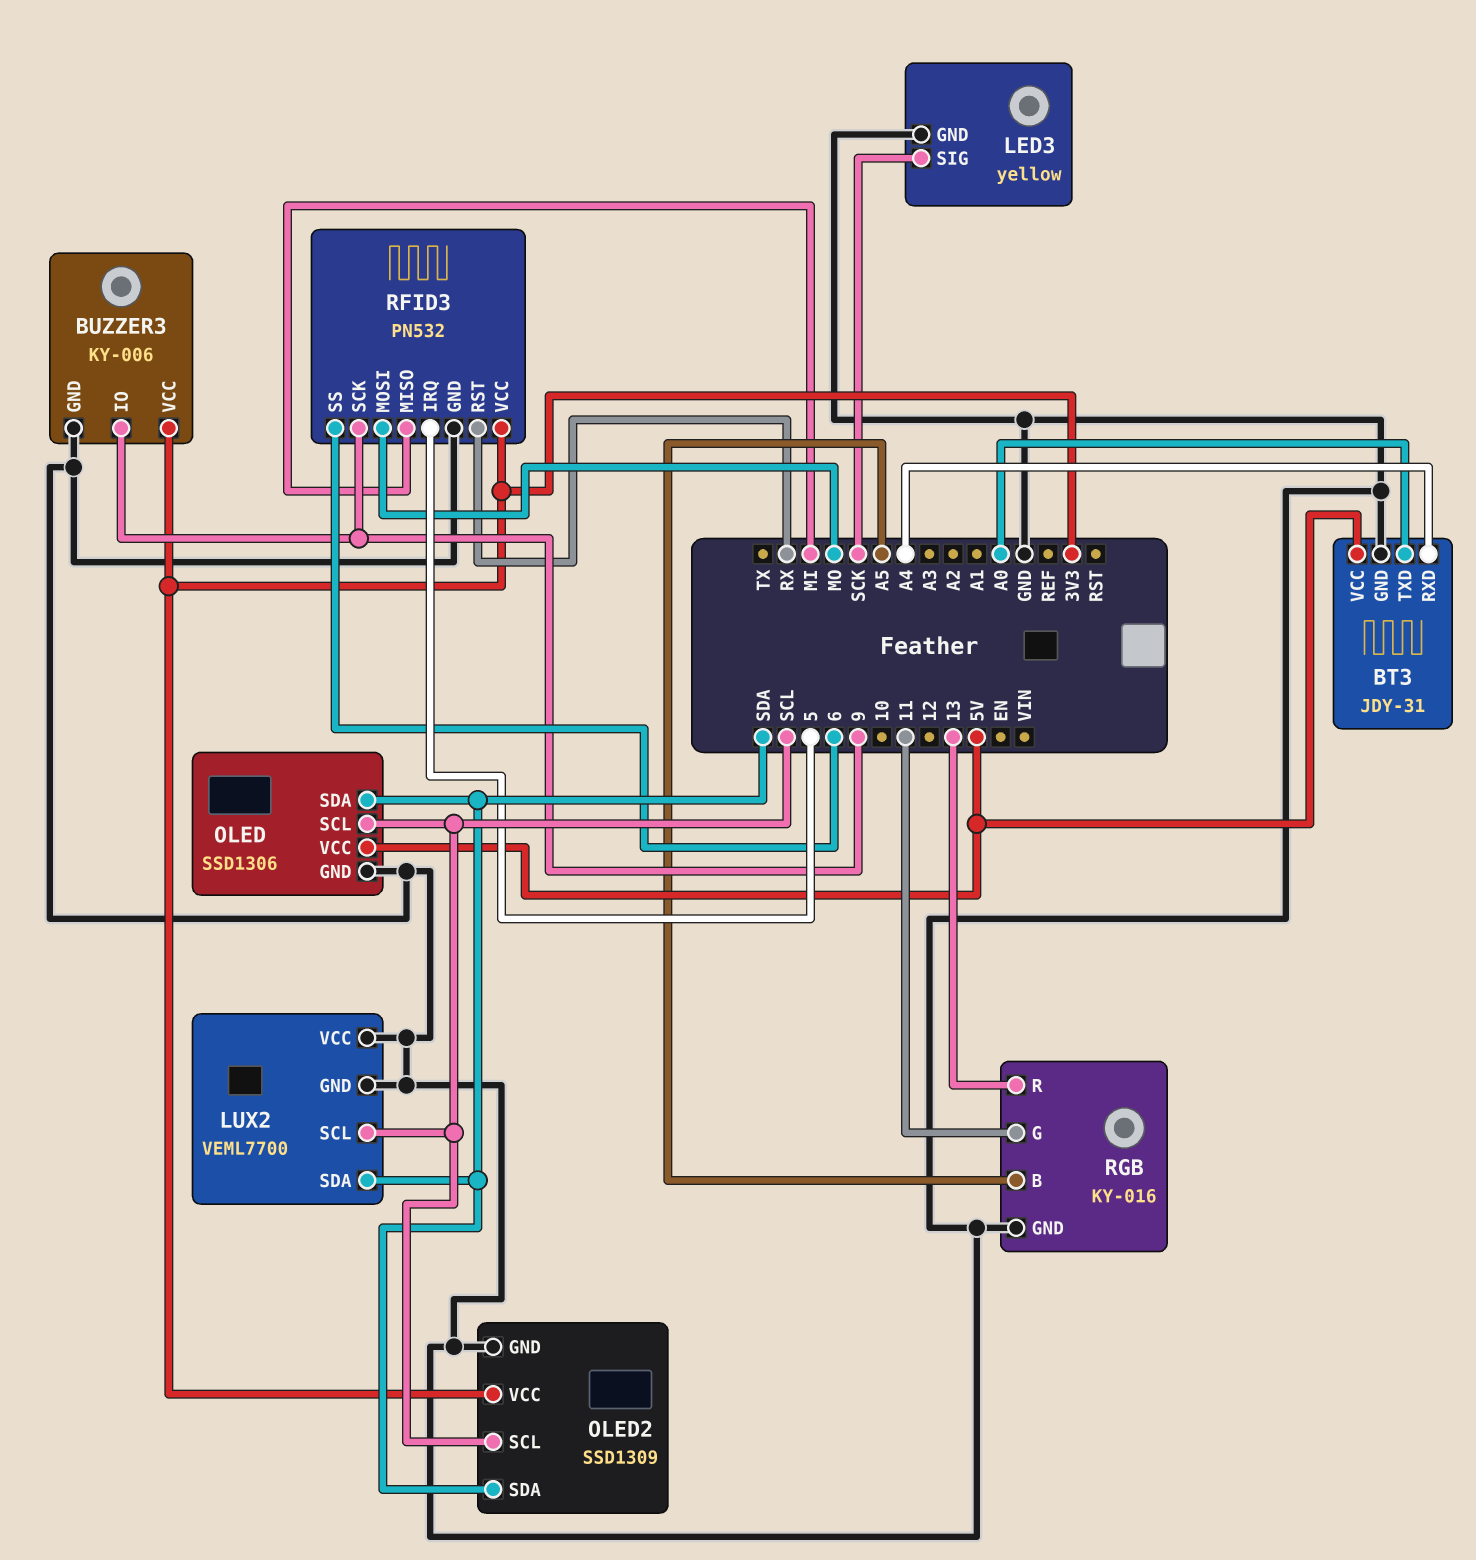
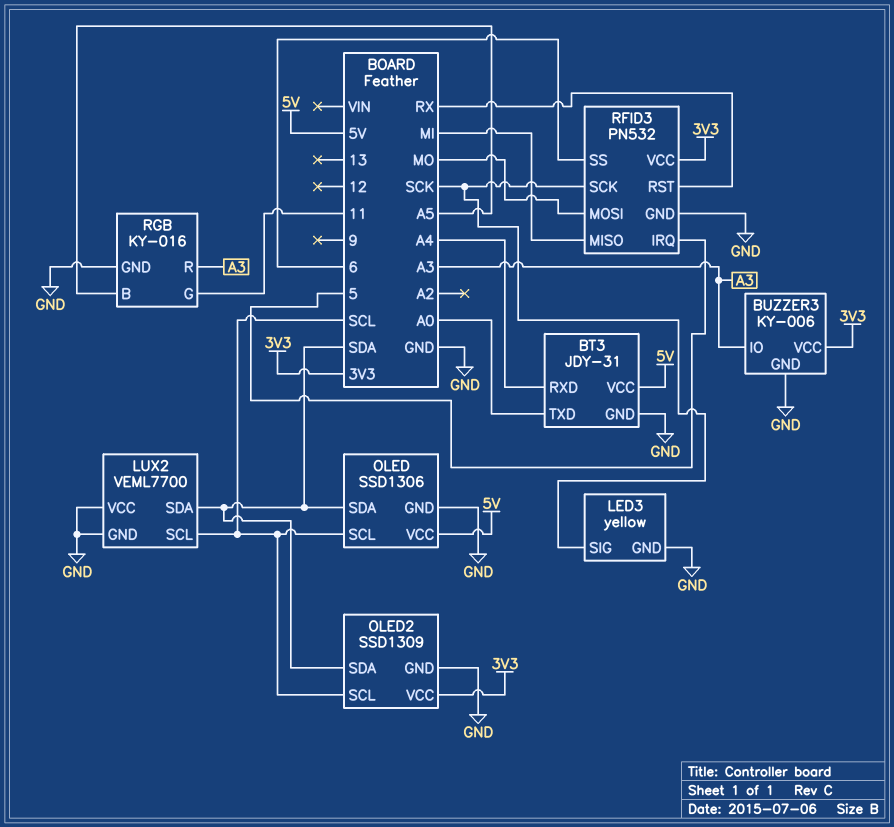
BUZZER3 pin IO: 9 -> A3
RFID3 pin SCK: 9 -> SCK
RGB pin R: 13 -> A3

